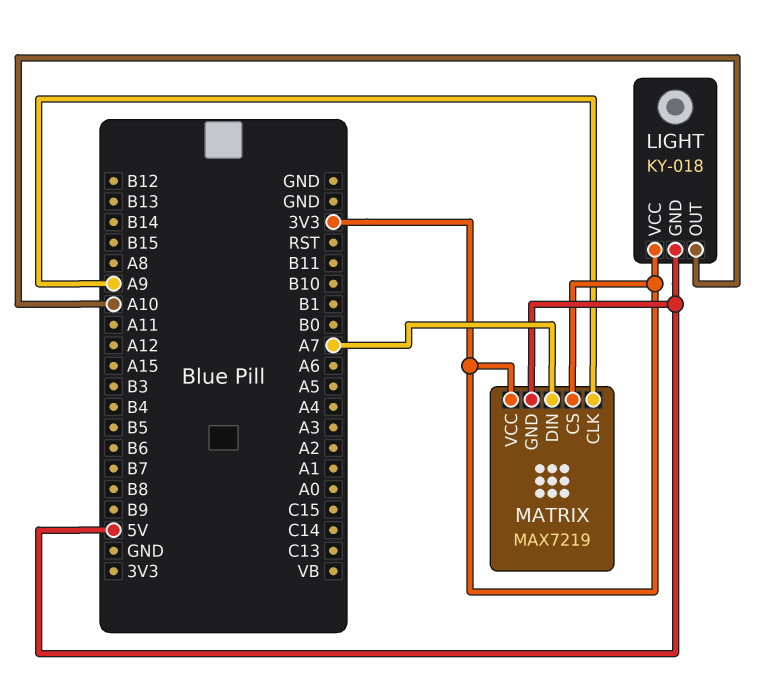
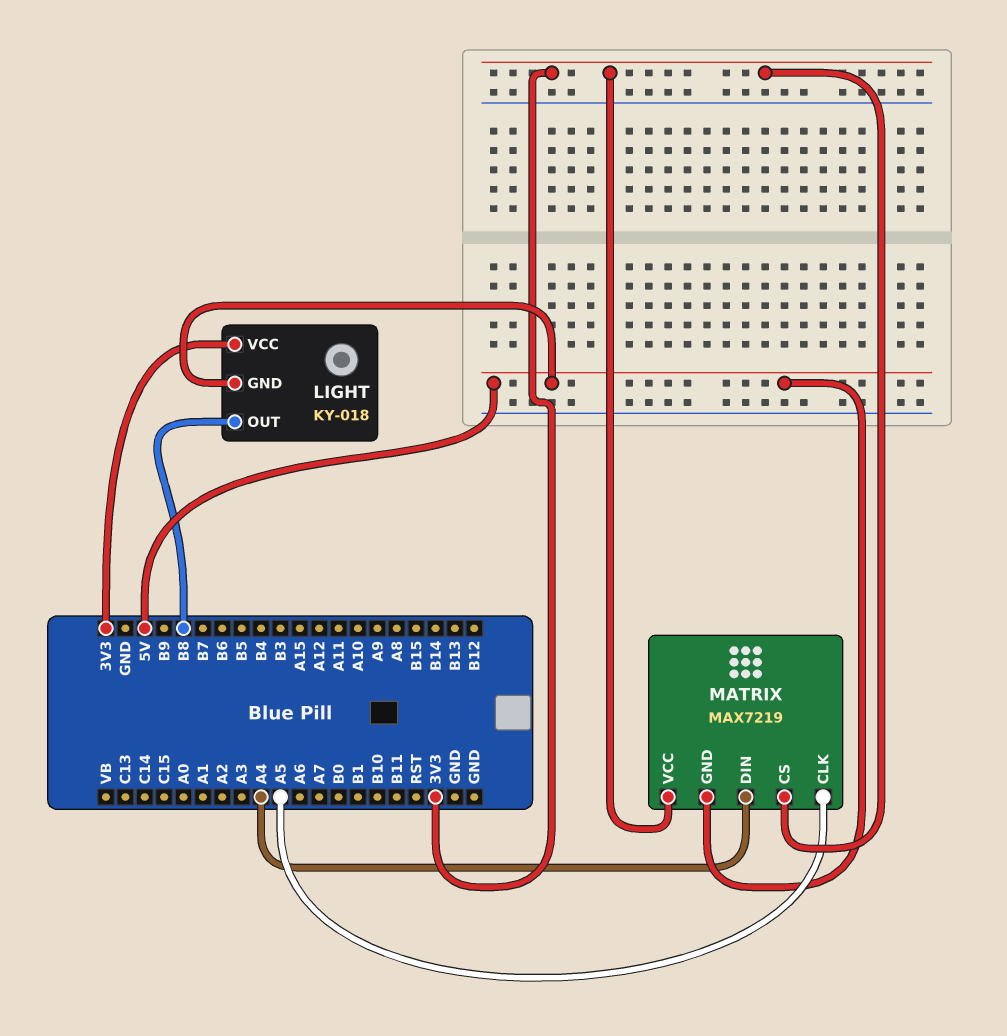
LIGHT pin OUT: A10 -> B8
MATRIX pin CLK: A9 -> A5
MATRIX pin DIN: A7 -> A4

